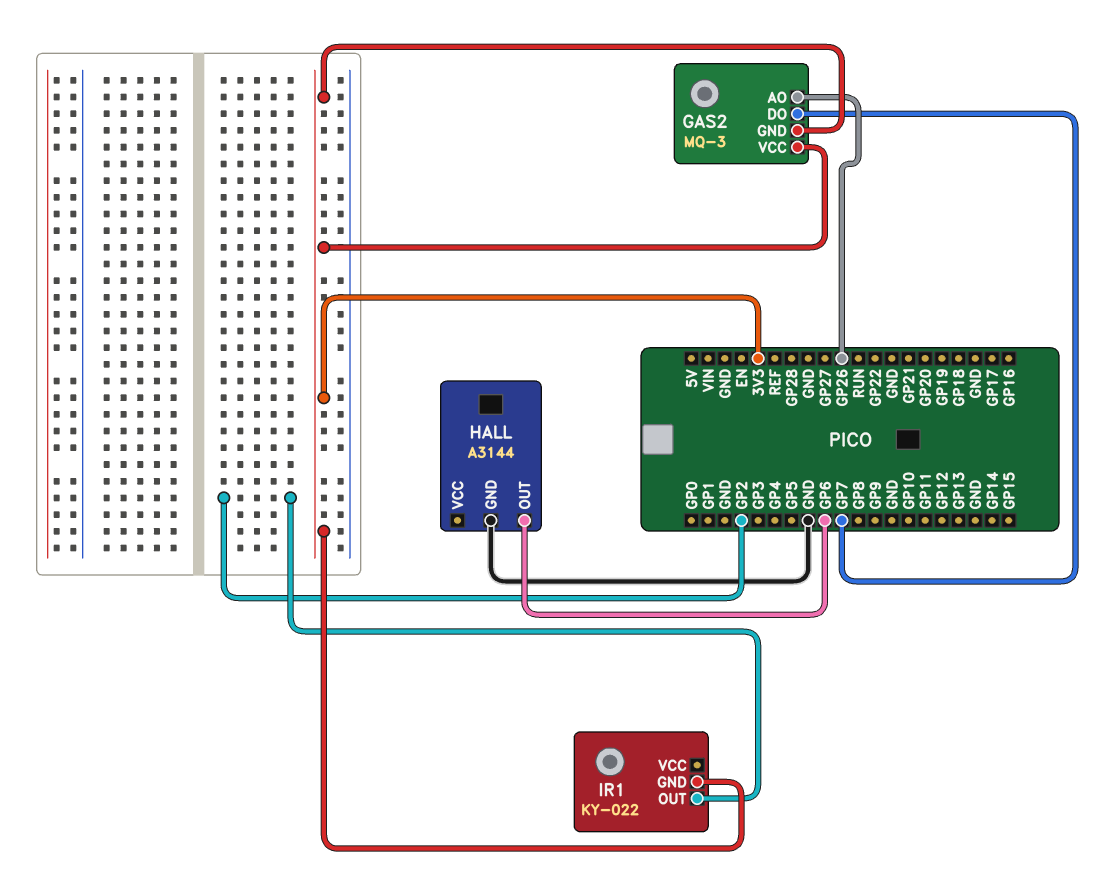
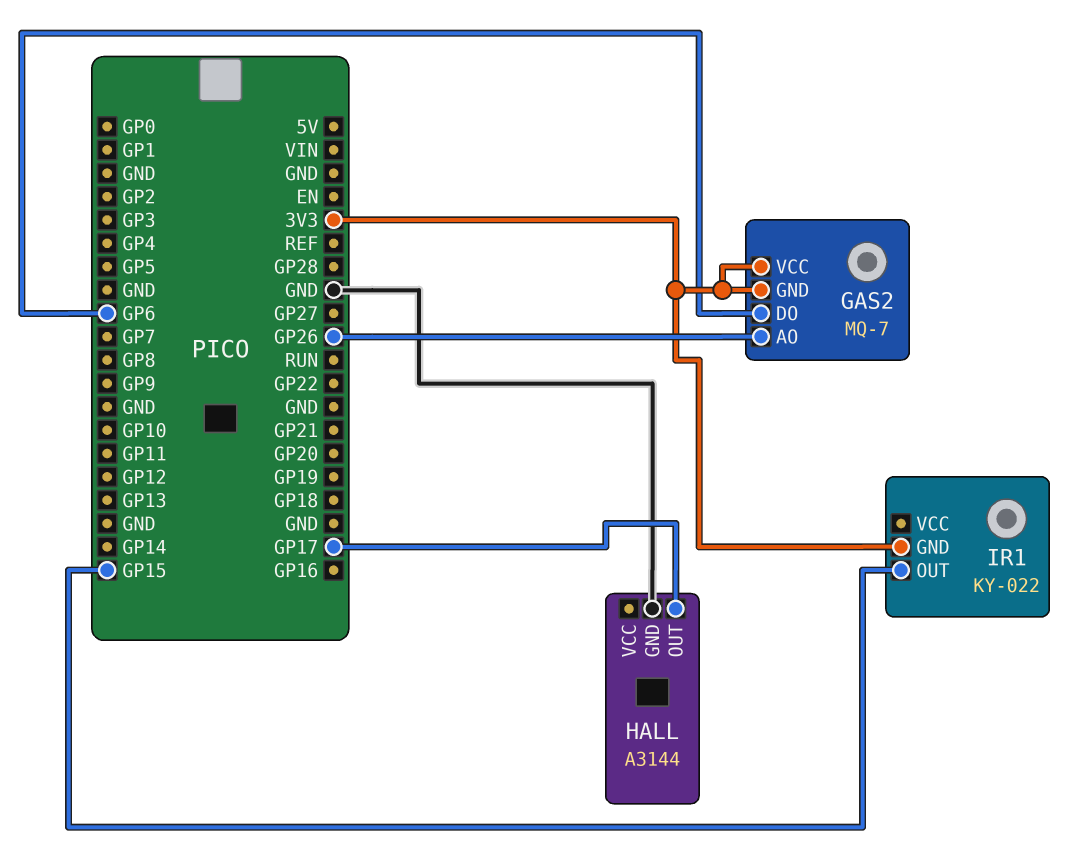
GAS2: MQ-3 -> MQ-7
GAS2 pin DO: GP7 -> GP6
HALL pin OUT: GP6 -> GP17
IR1 pin OUT: GP2 -> GP15

